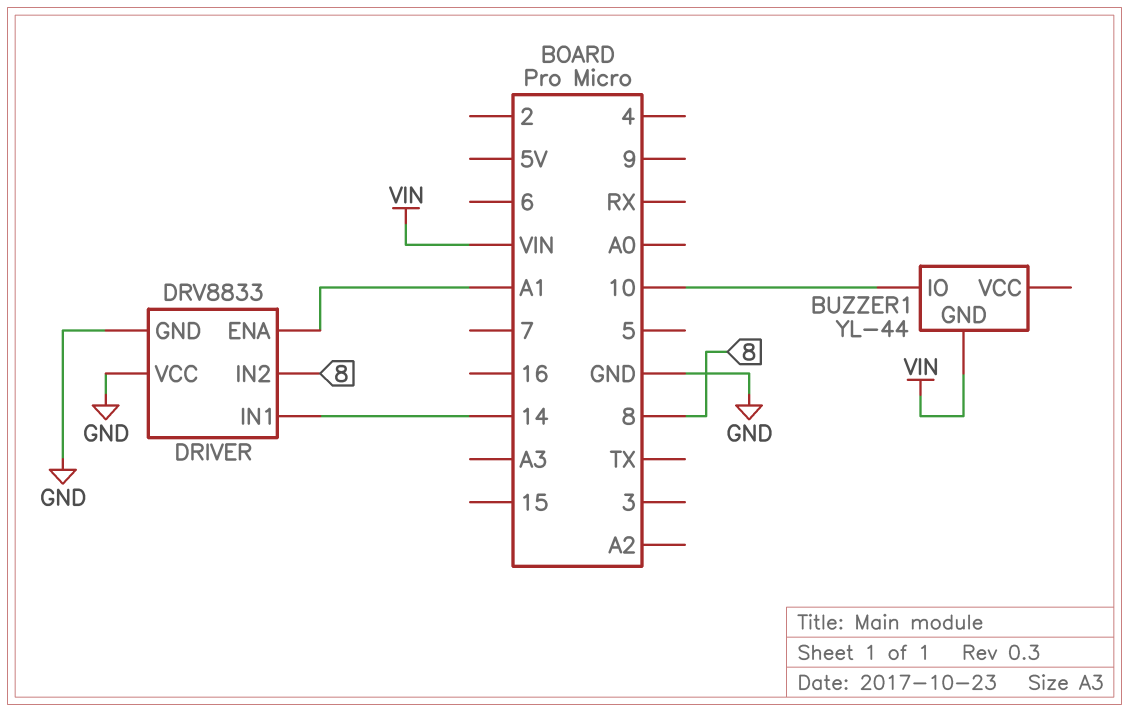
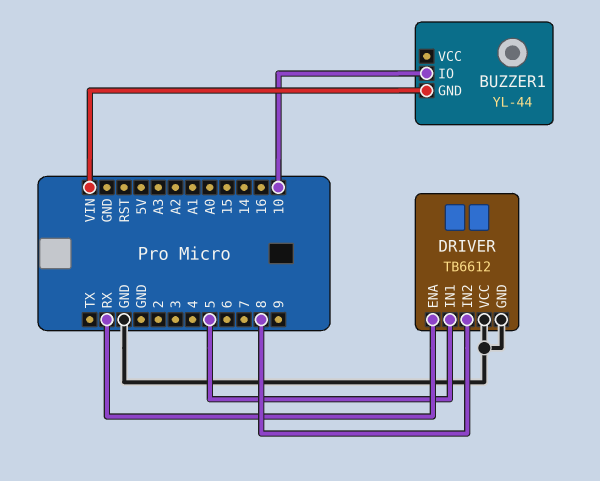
DRIVER: DRV8833 -> TB6612
DRIVER pin ENA: A1 -> RX
DRIVER pin IN1: 14 -> 5

